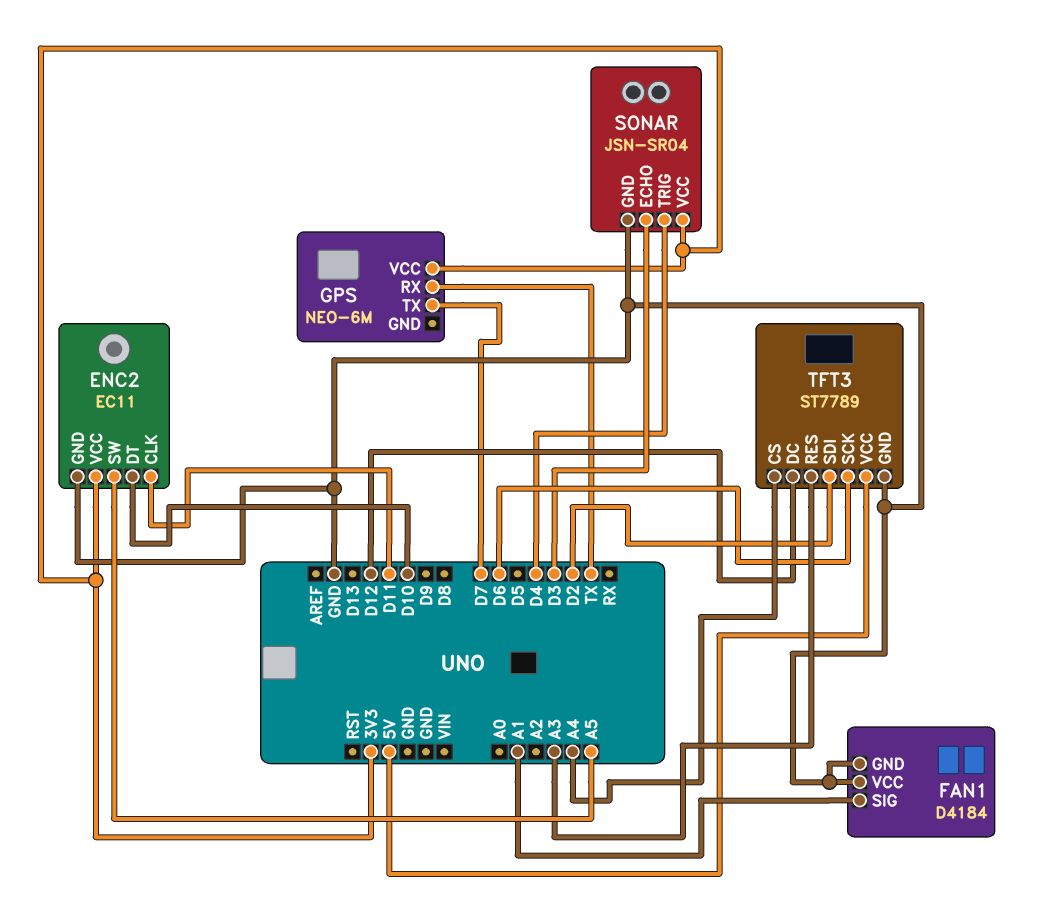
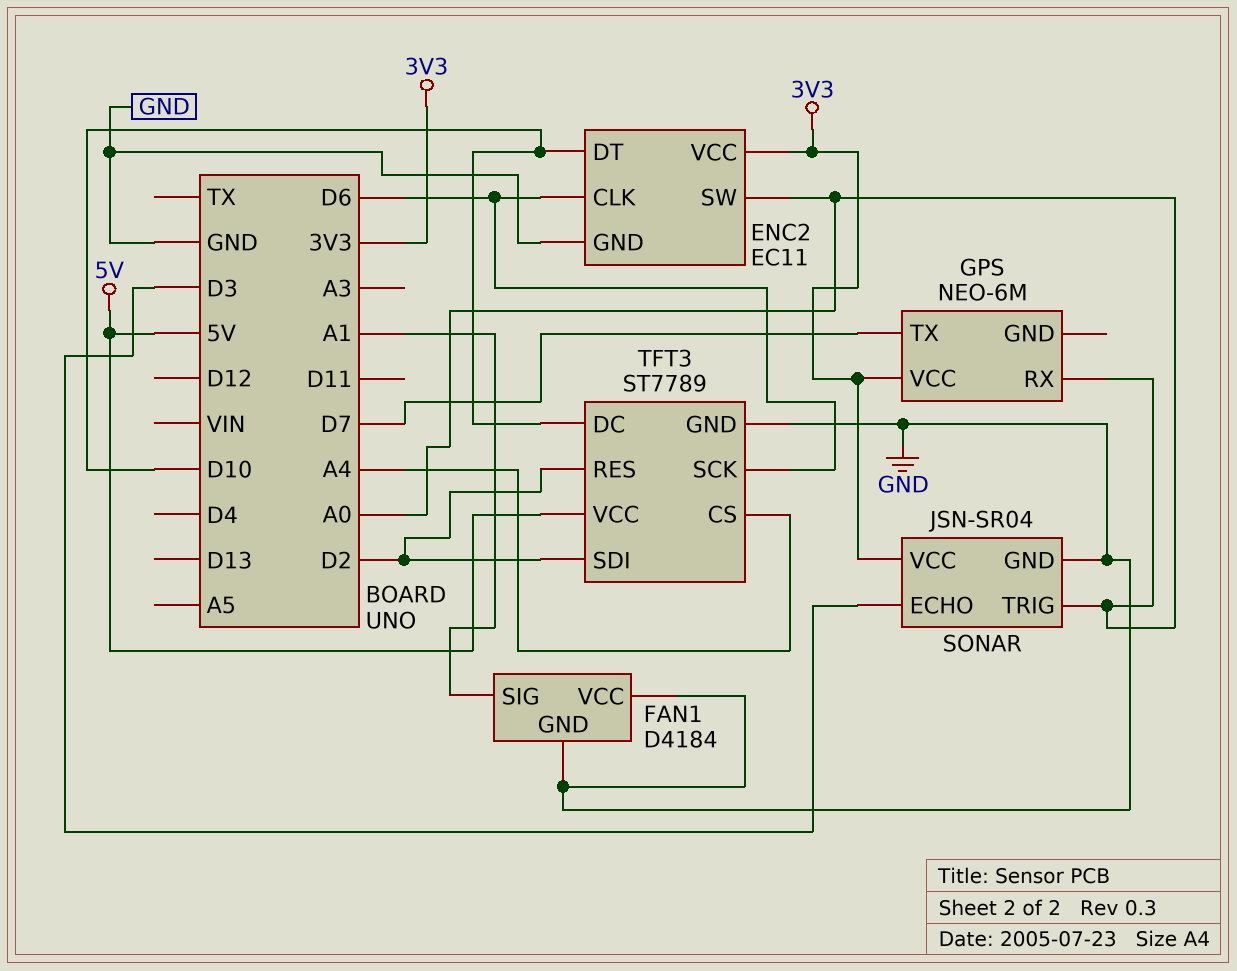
ENC2 pin CLK: D11 -> D6
ENC2 pin SW: A5 -> A0
GPS pin RX: TX -> A0
SONAR pin TRIG: D4 -> A0
TFT3 pin DC: D12 -> D10
TFT3 pin RES: A3 -> D2

